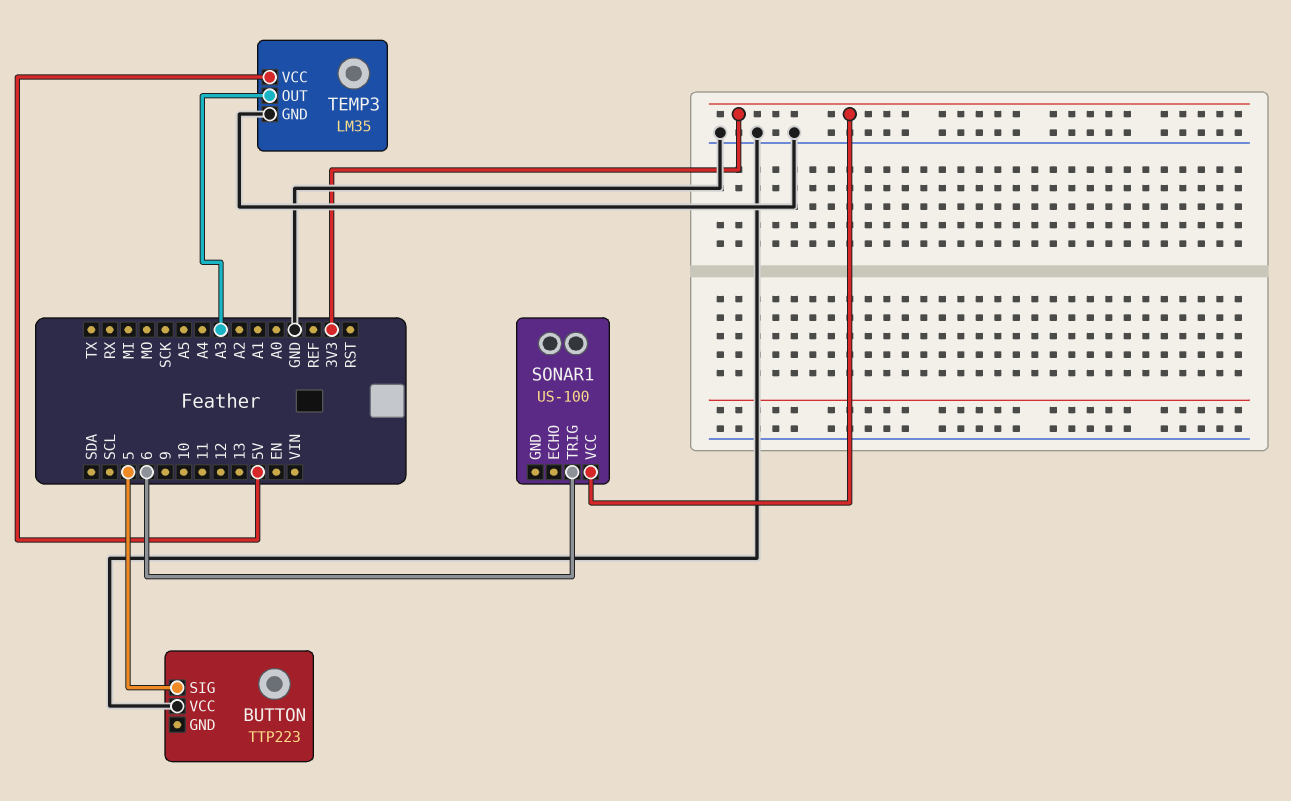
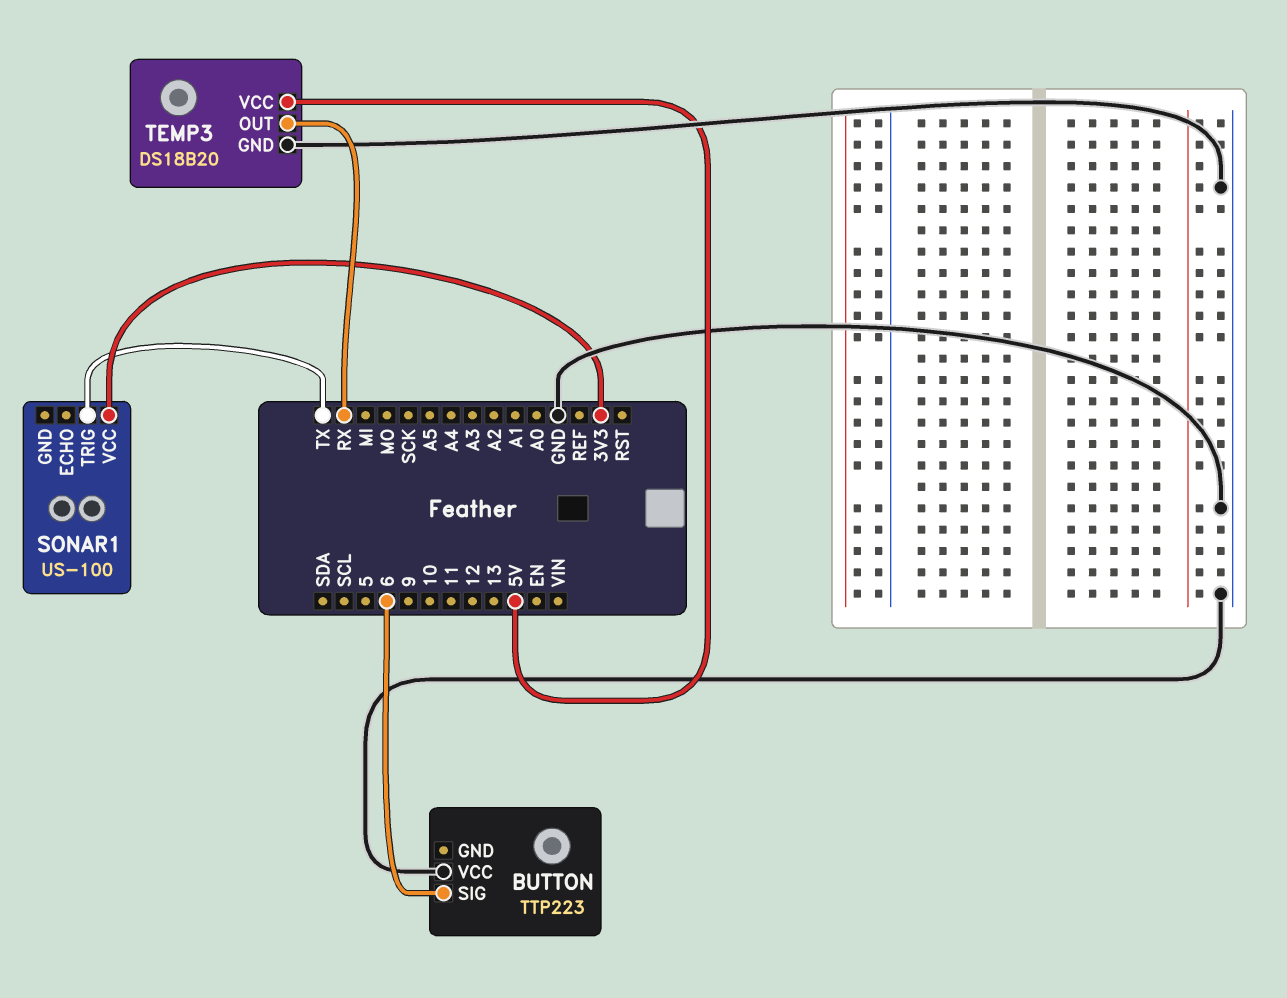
BUTTON pin SIG: 5 -> 6
SONAR1 pin TRIG: 6 -> TX
TEMP3: LM35 -> DS18B20
TEMP3 pin OUT: A3 -> RX

